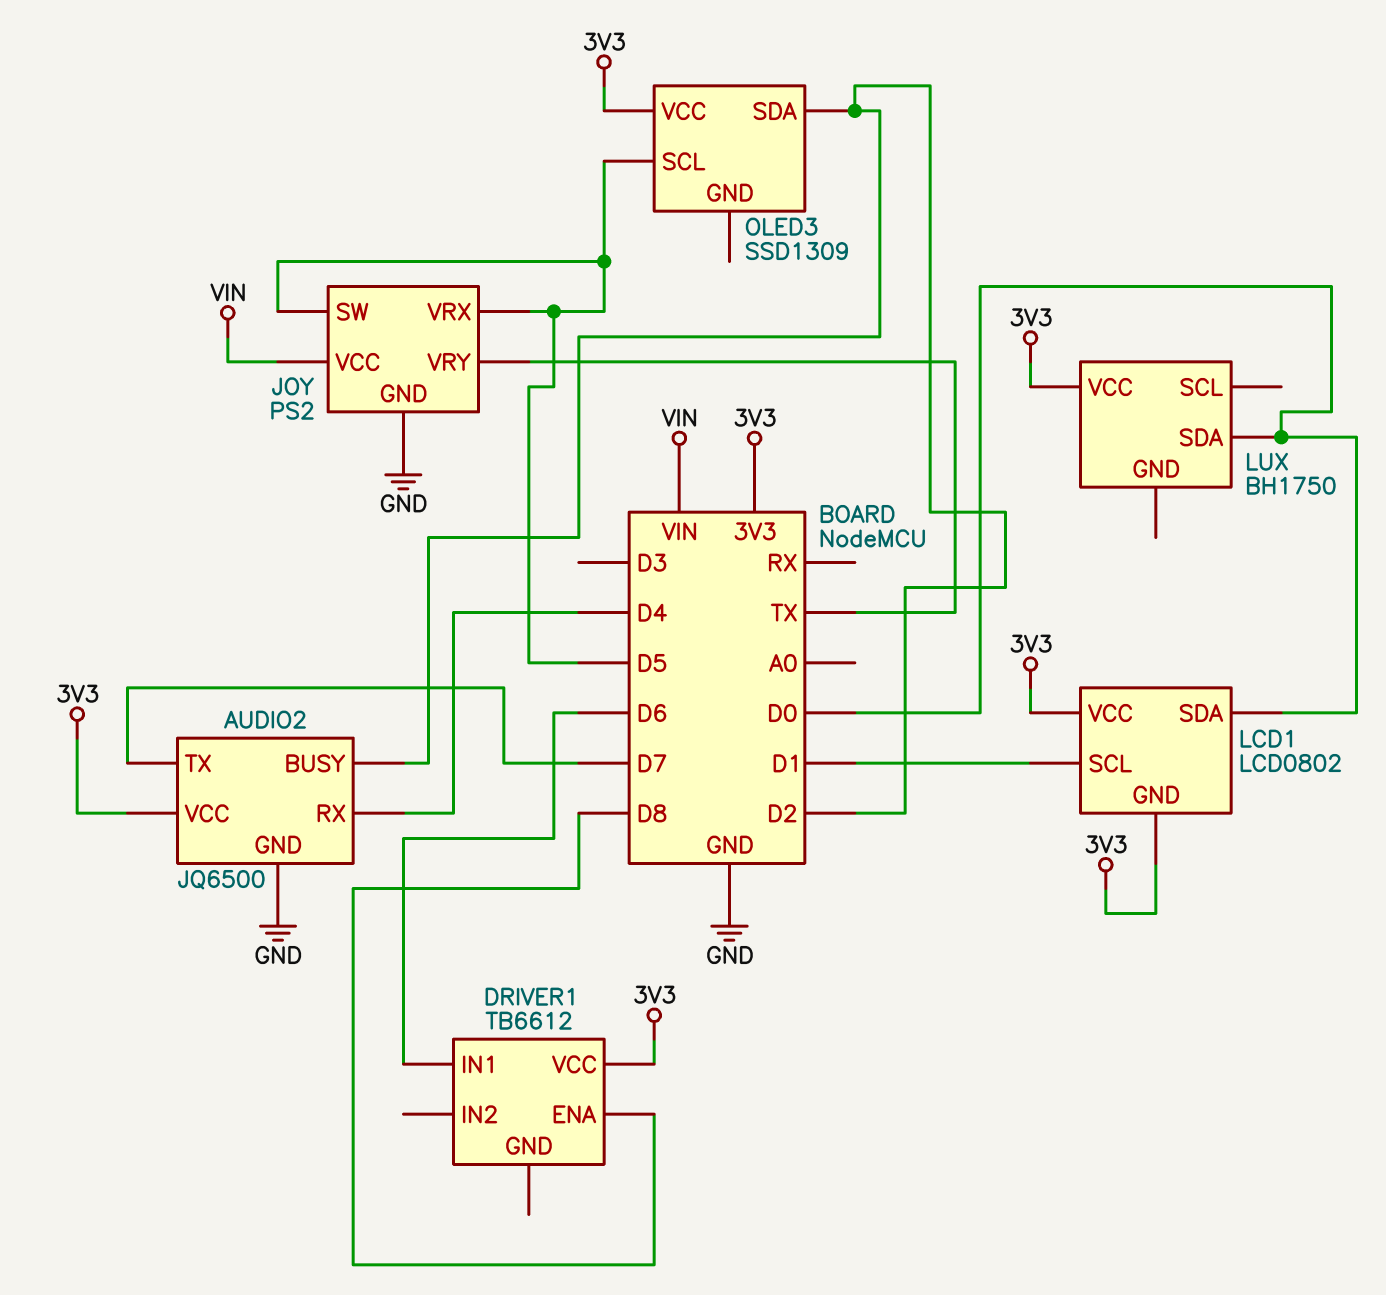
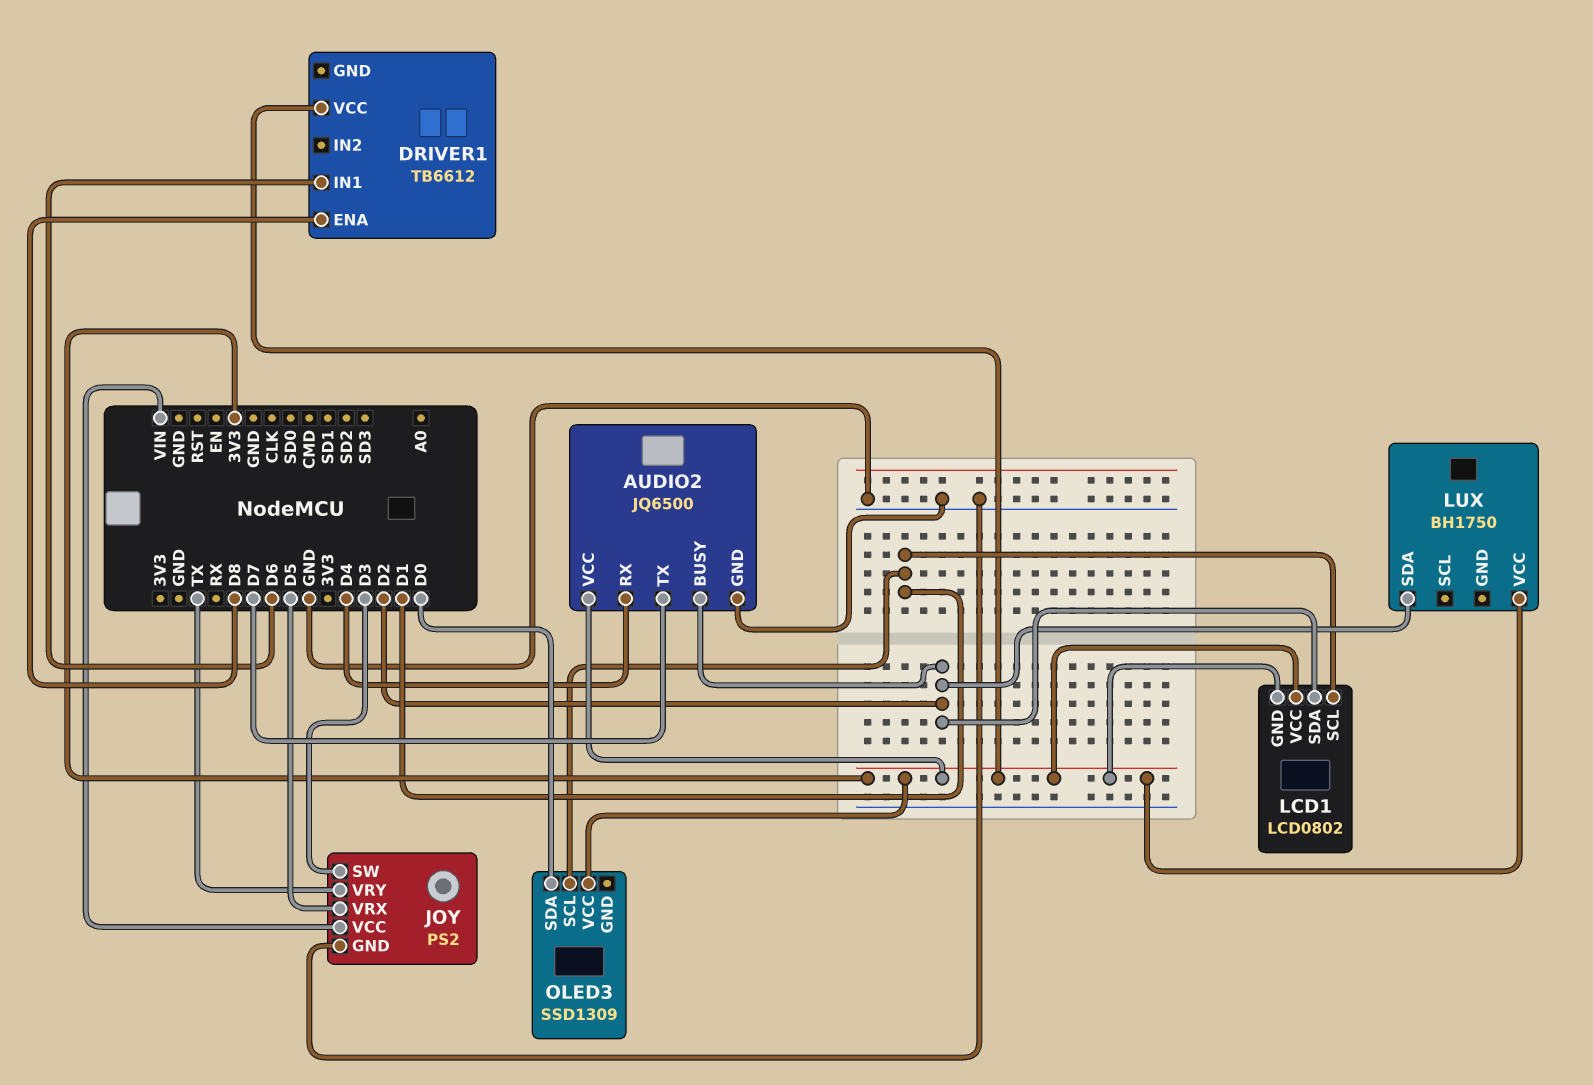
JOY pin SW: D5 -> D3
LCD1 pin SDA: D0 -> D2
LUX pin SDA: D0 -> D2
OLED3 pin SCL: D5 -> D1
OLED3 pin SDA: D2 -> D0

